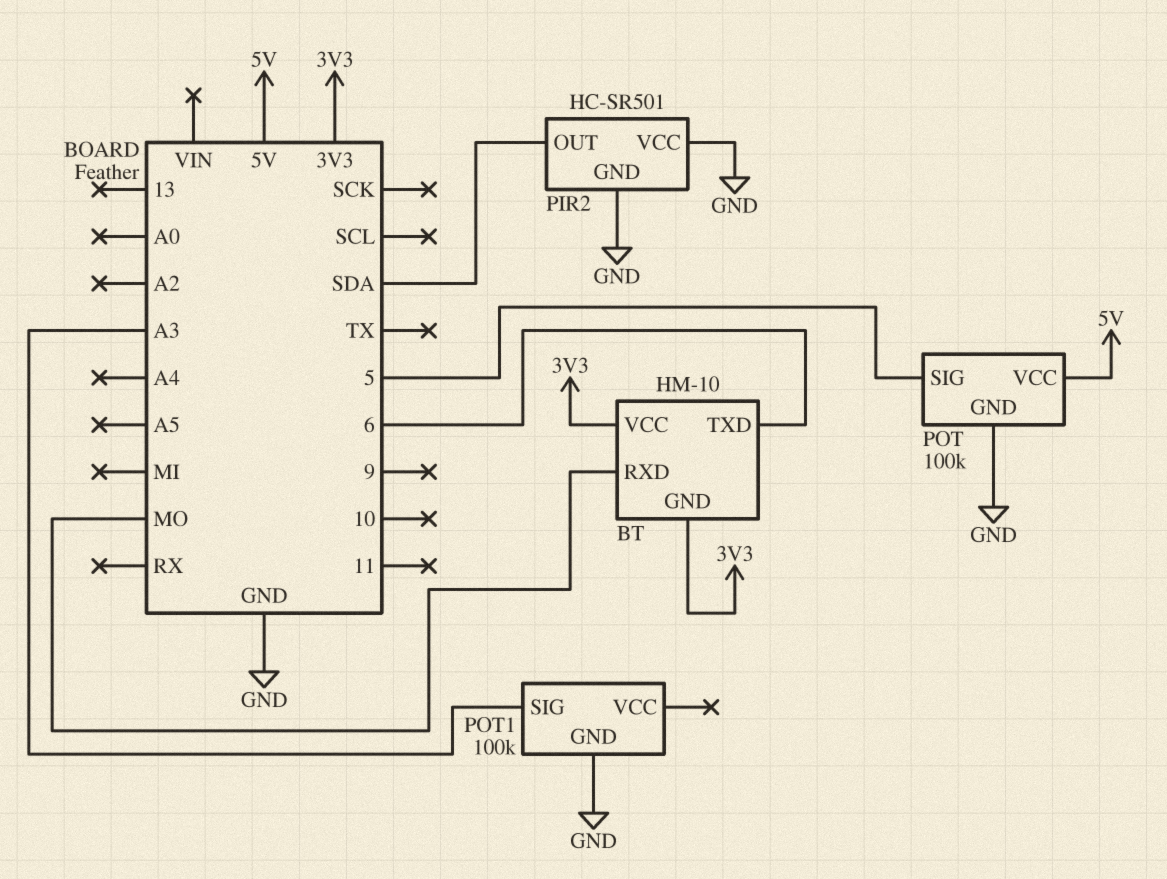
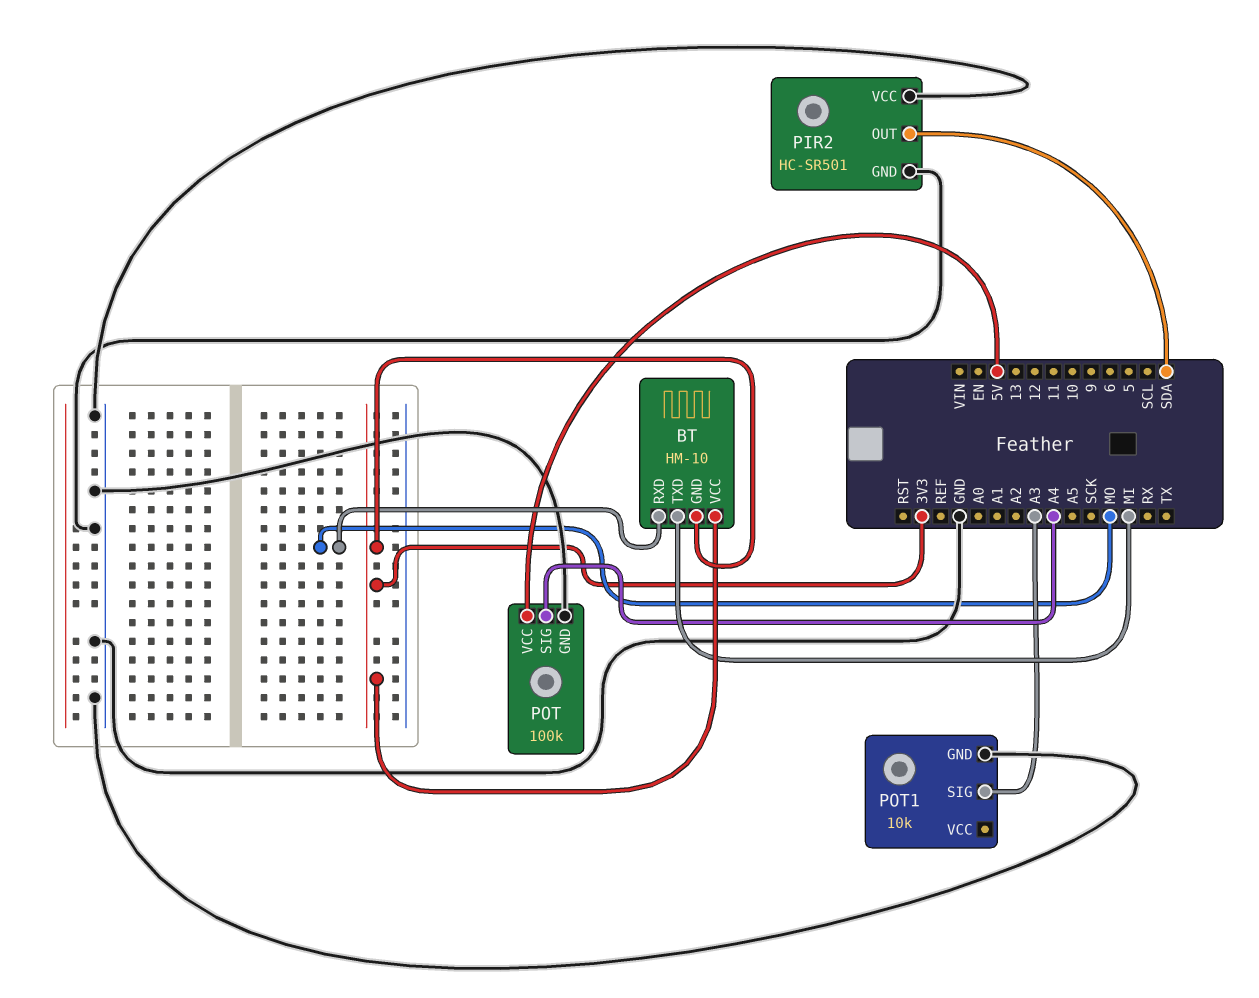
BT pin TXD: 6 -> MI
POT pin SIG: 5 -> A4
POT1: 100k -> 10k

